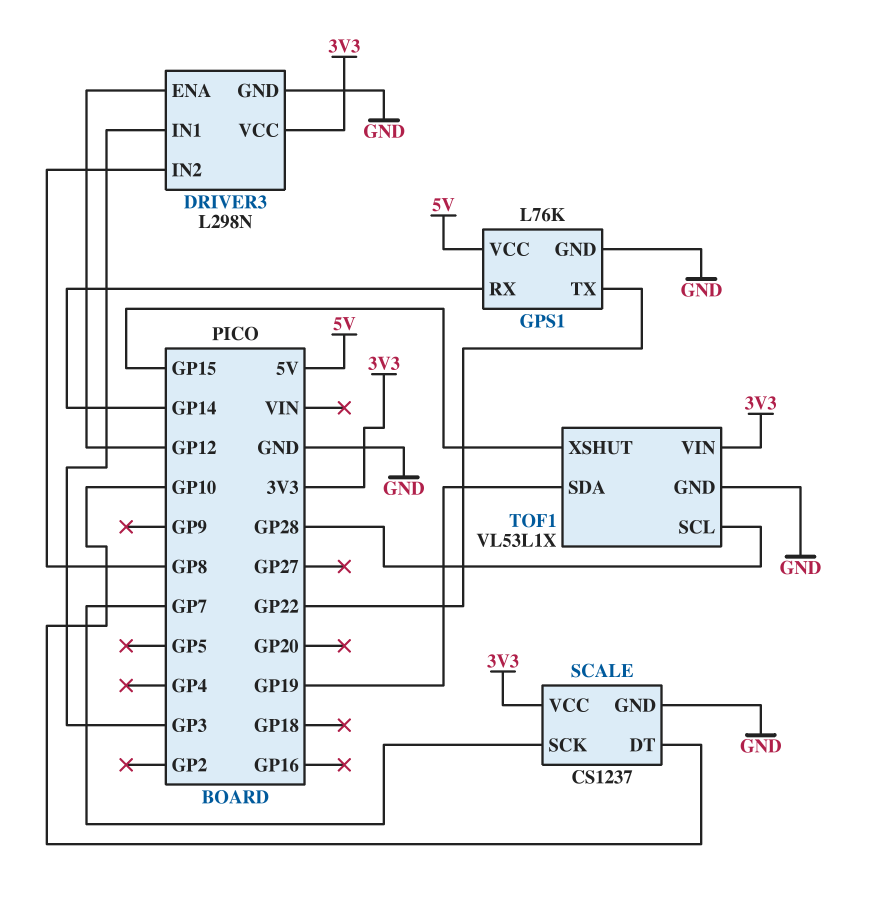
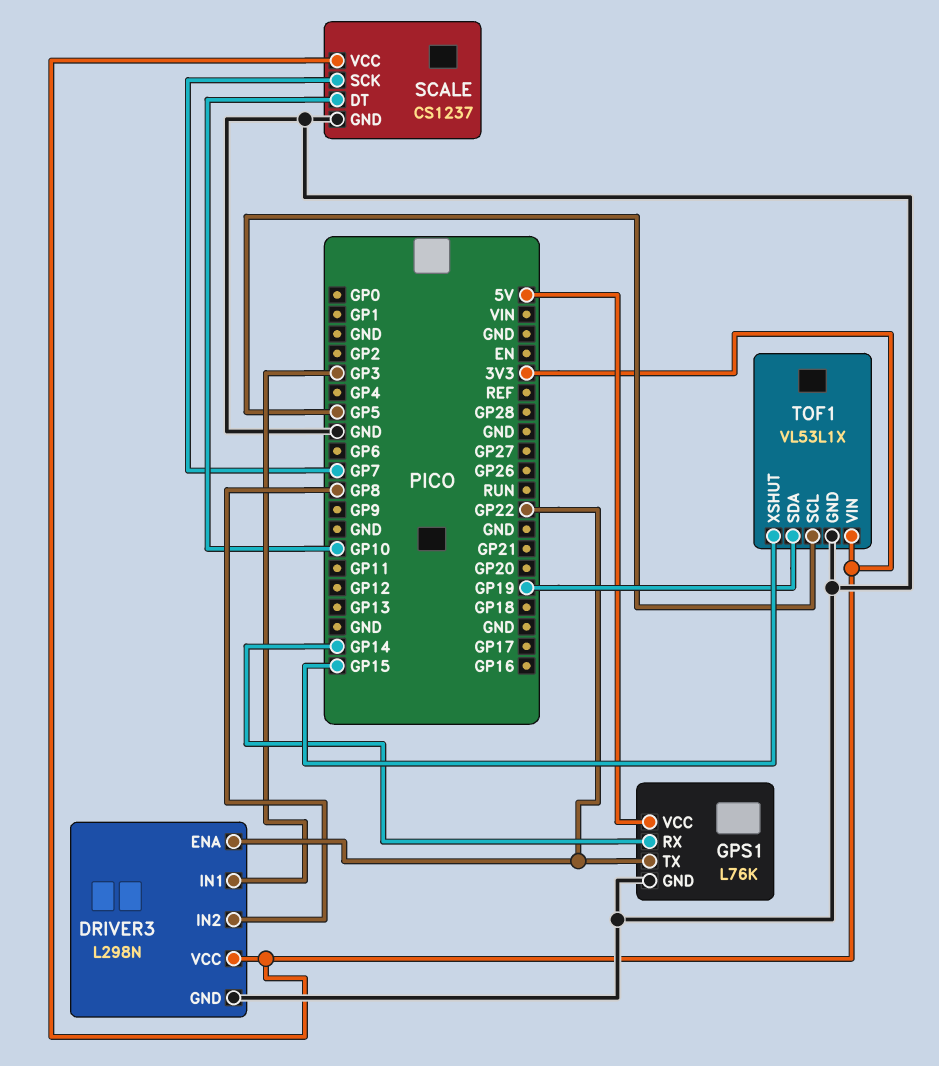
DRIVER3 pin ENA: GP12 -> GP22
TOF1 pin SCL: GP28 -> GP5

